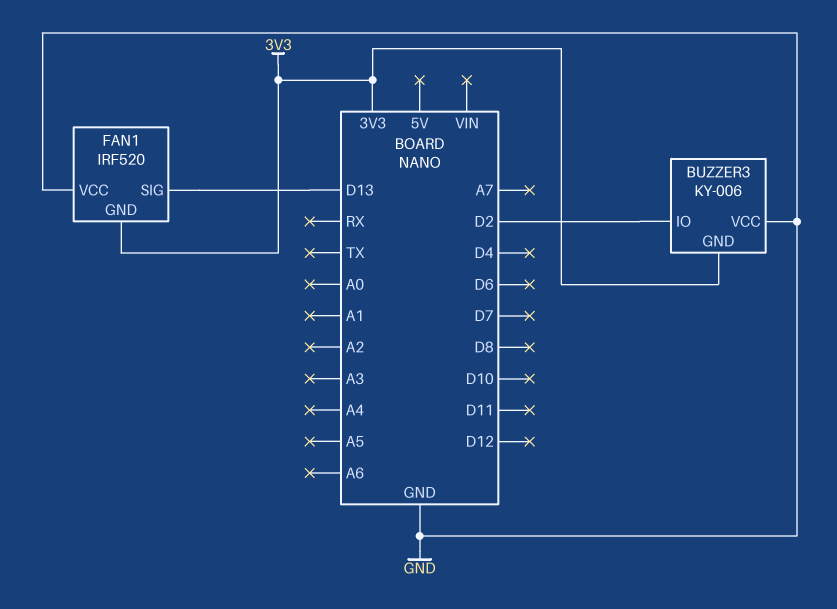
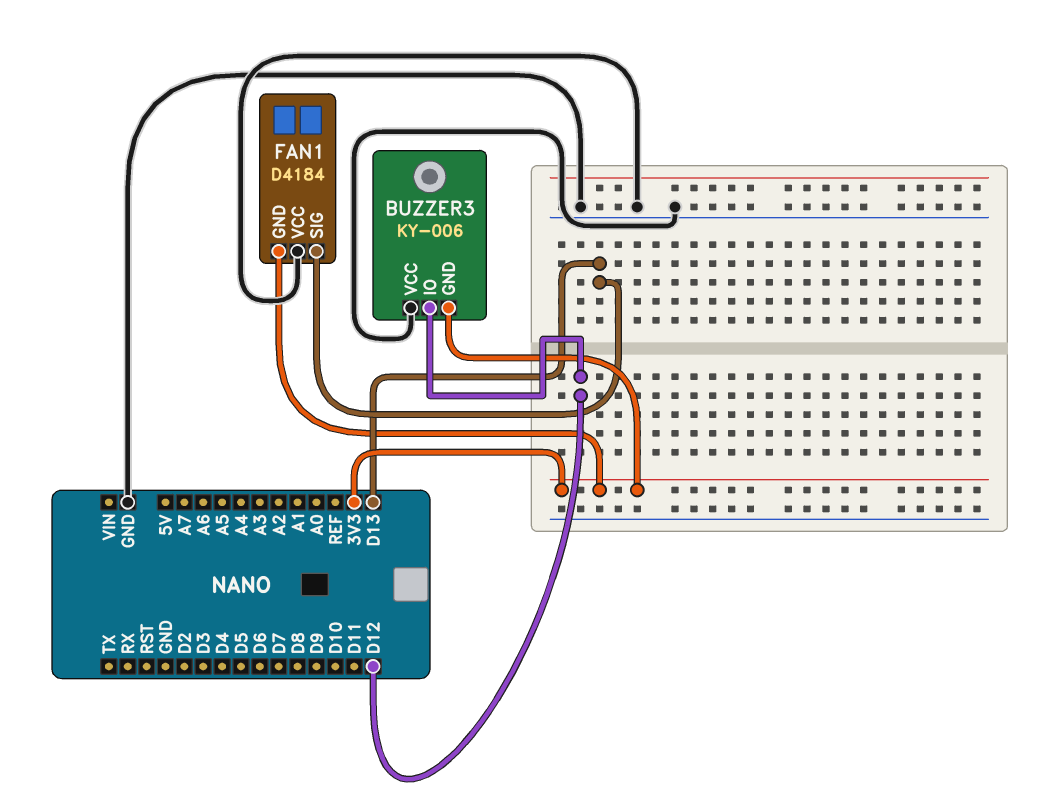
BUZZER3 pin IO: D2 -> D12
FAN1: IRF520 -> D4184

